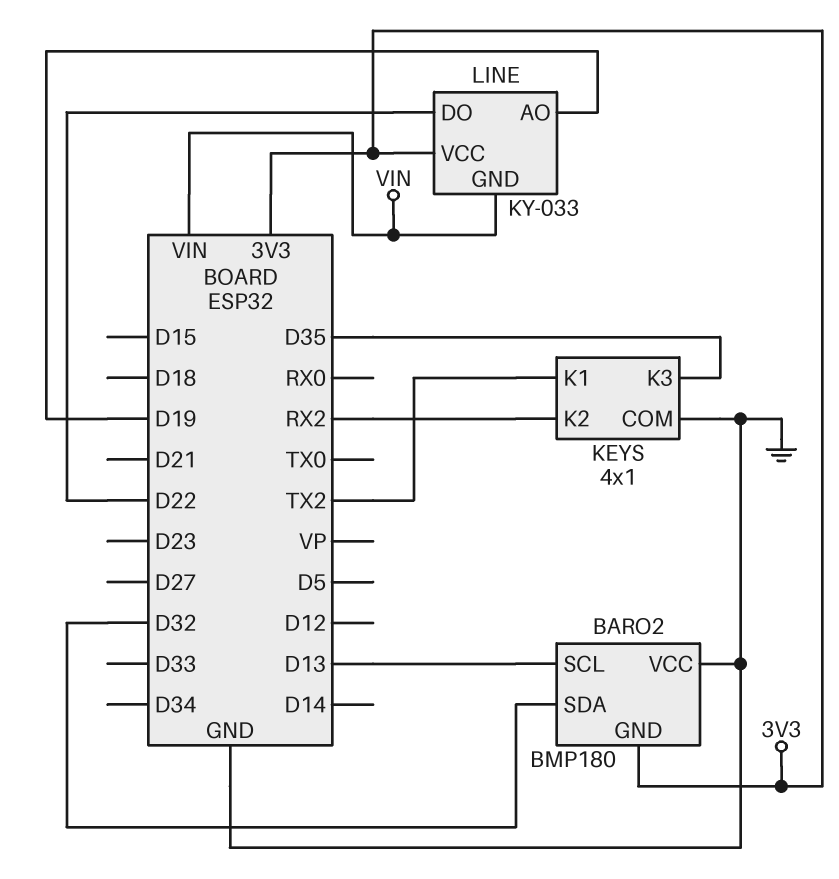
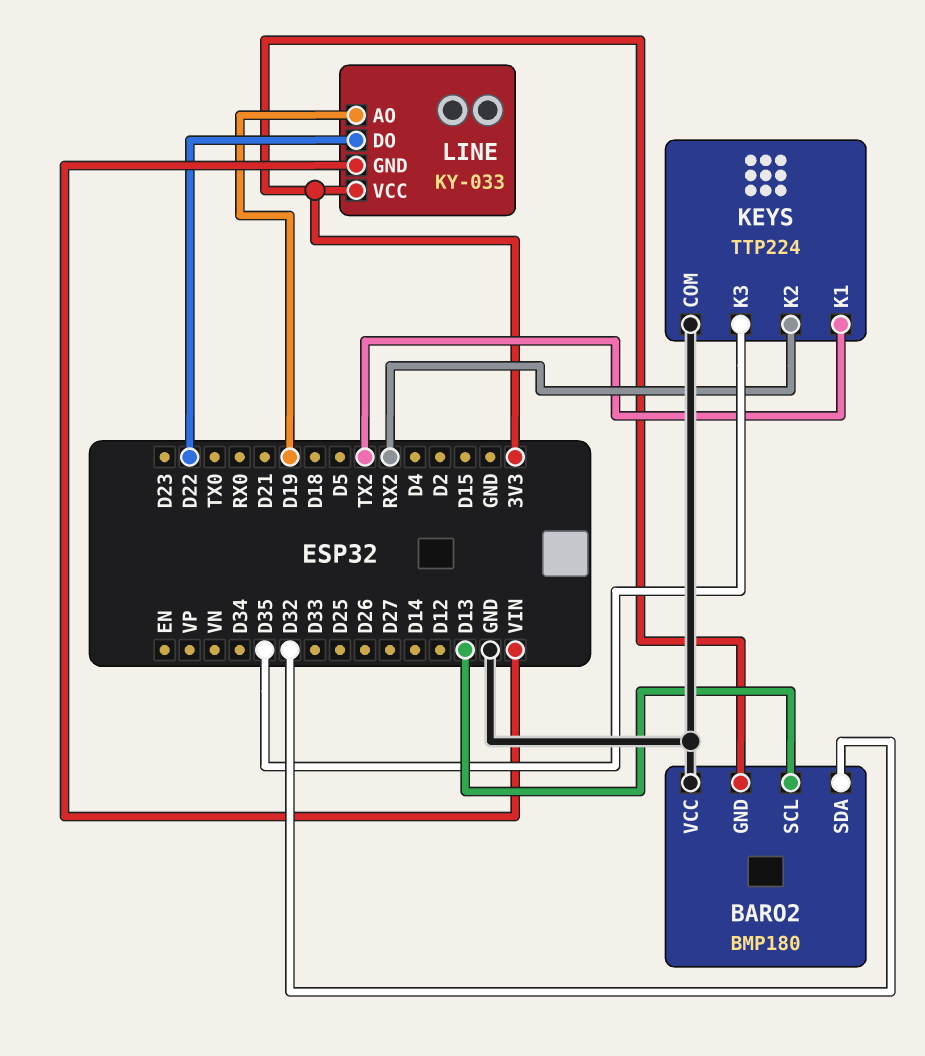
KEYS: 4x1 -> TTP224

